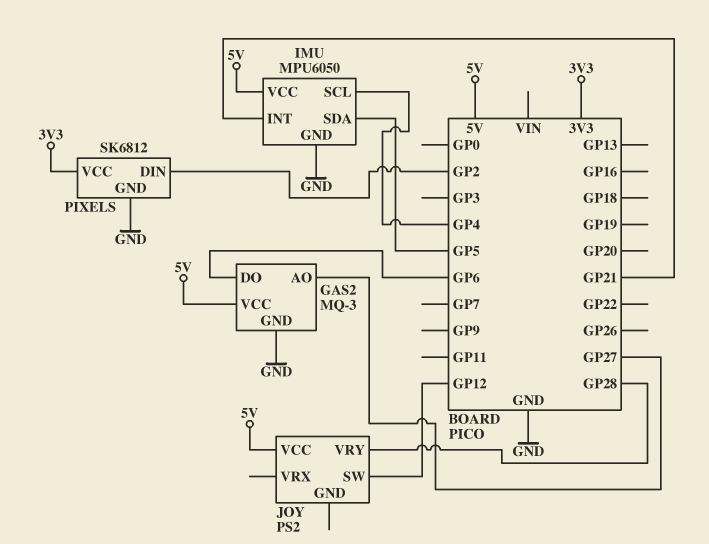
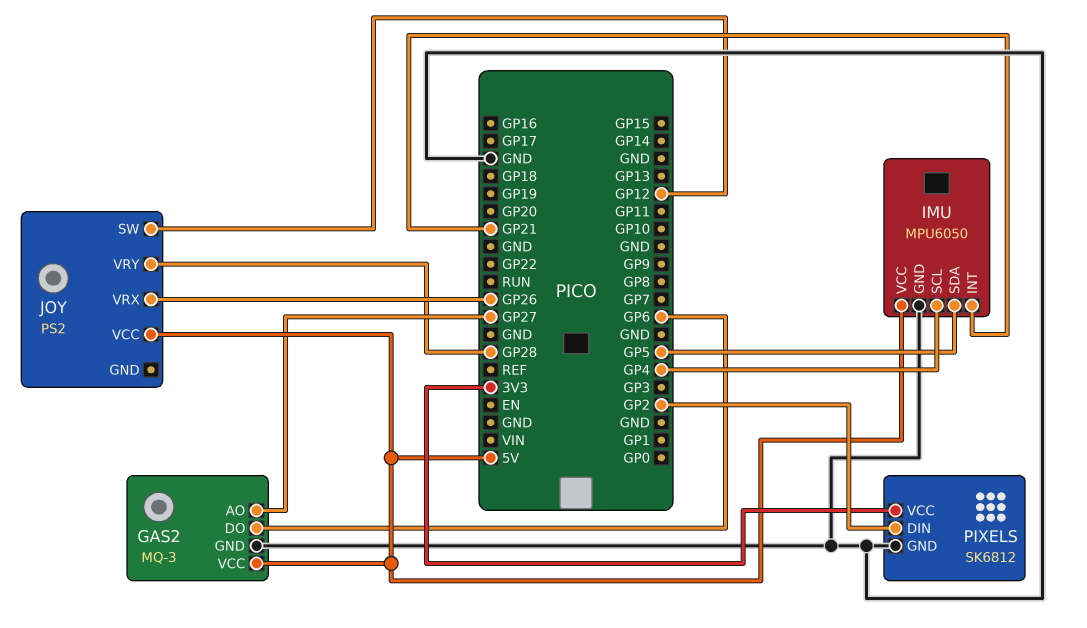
JOY pin VRX: none -> GP26

